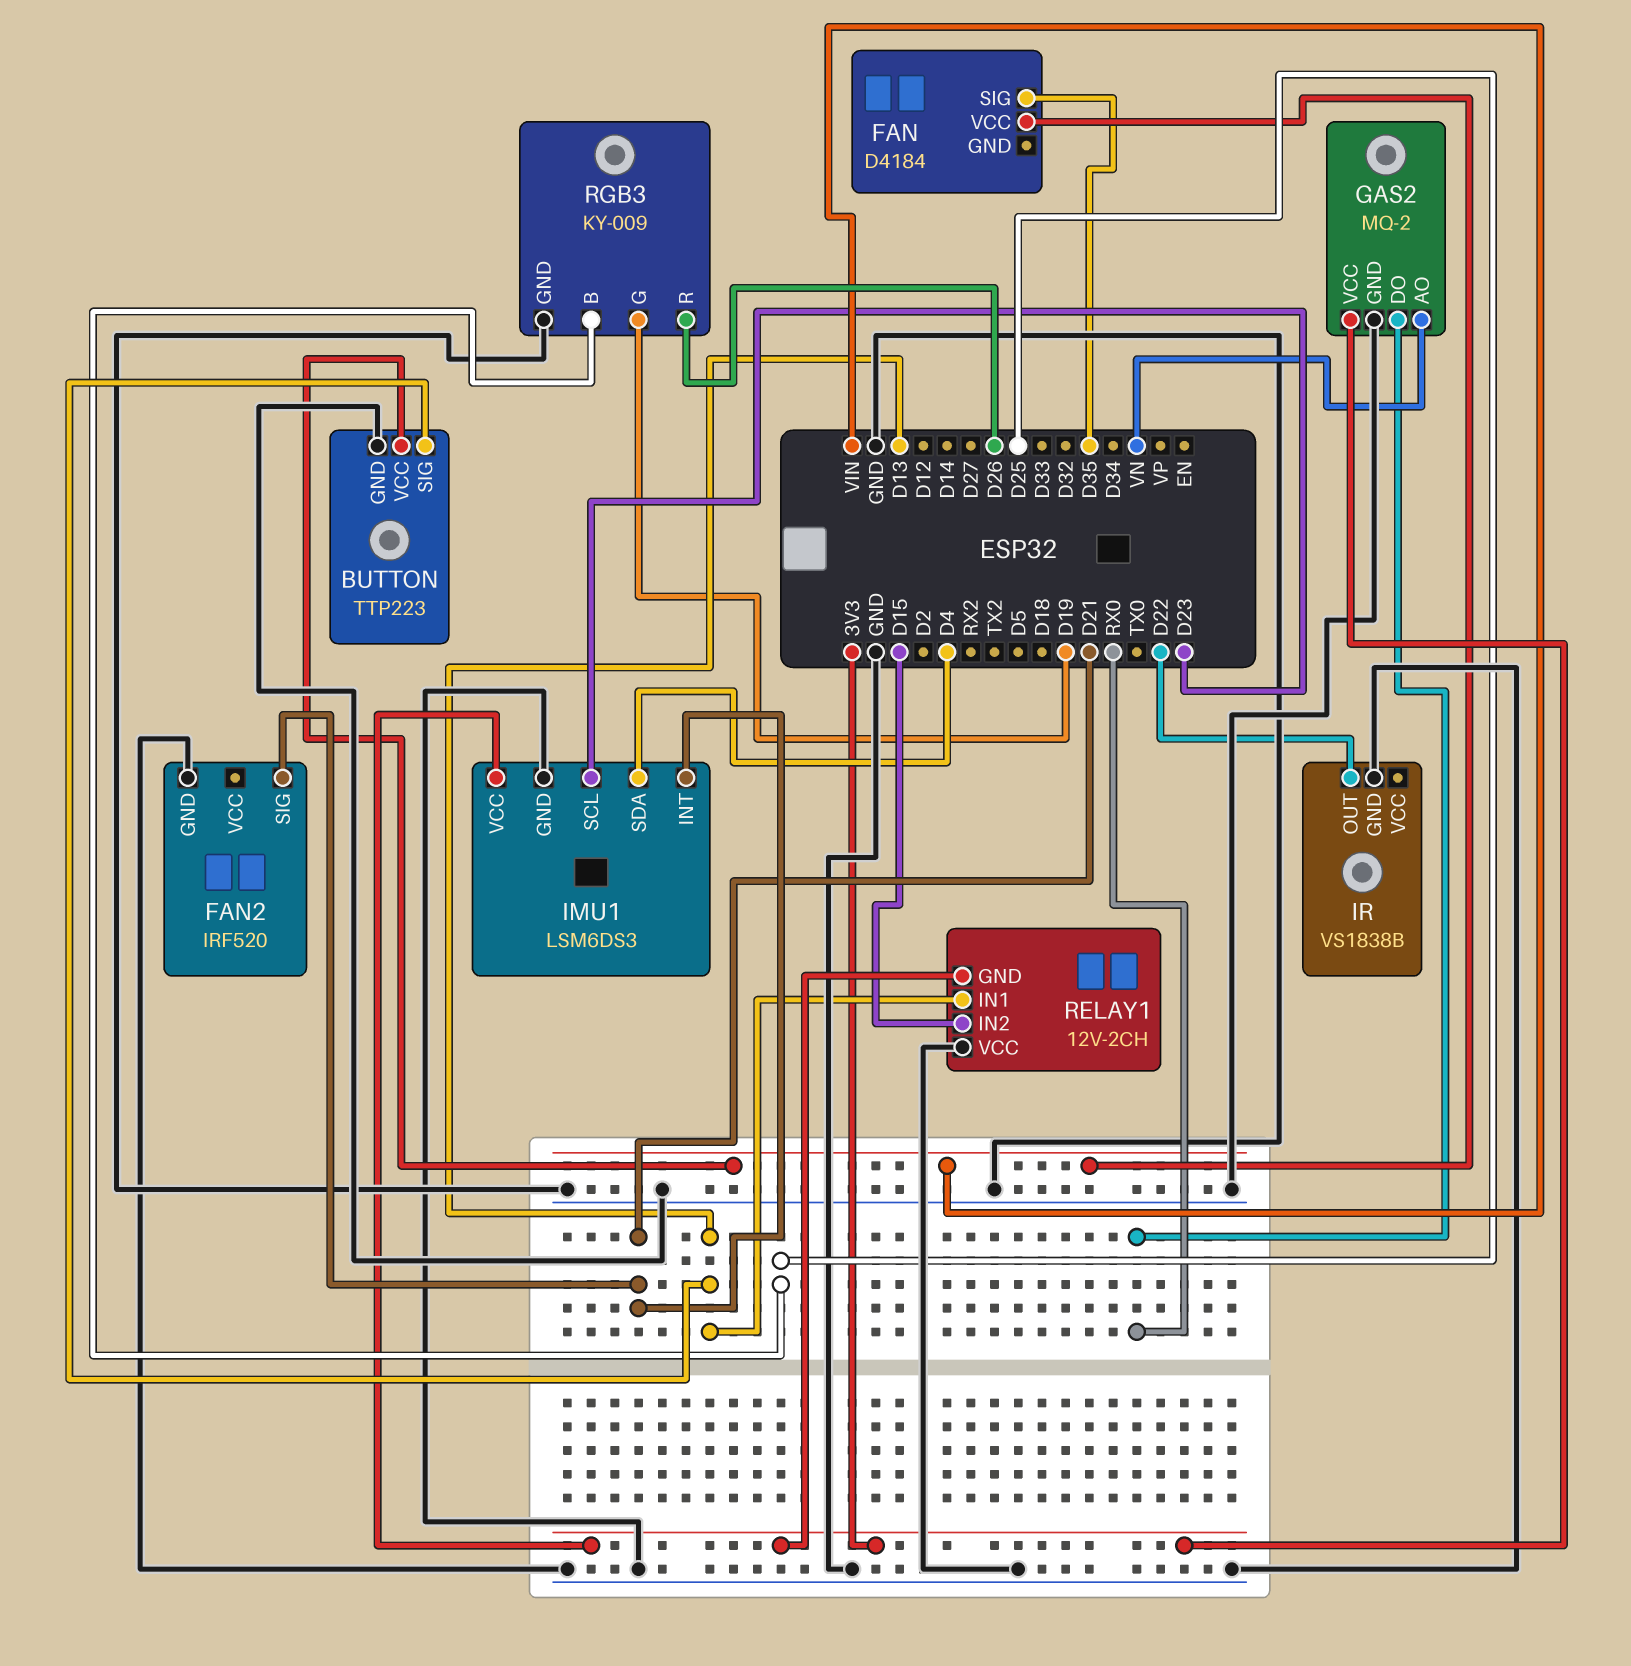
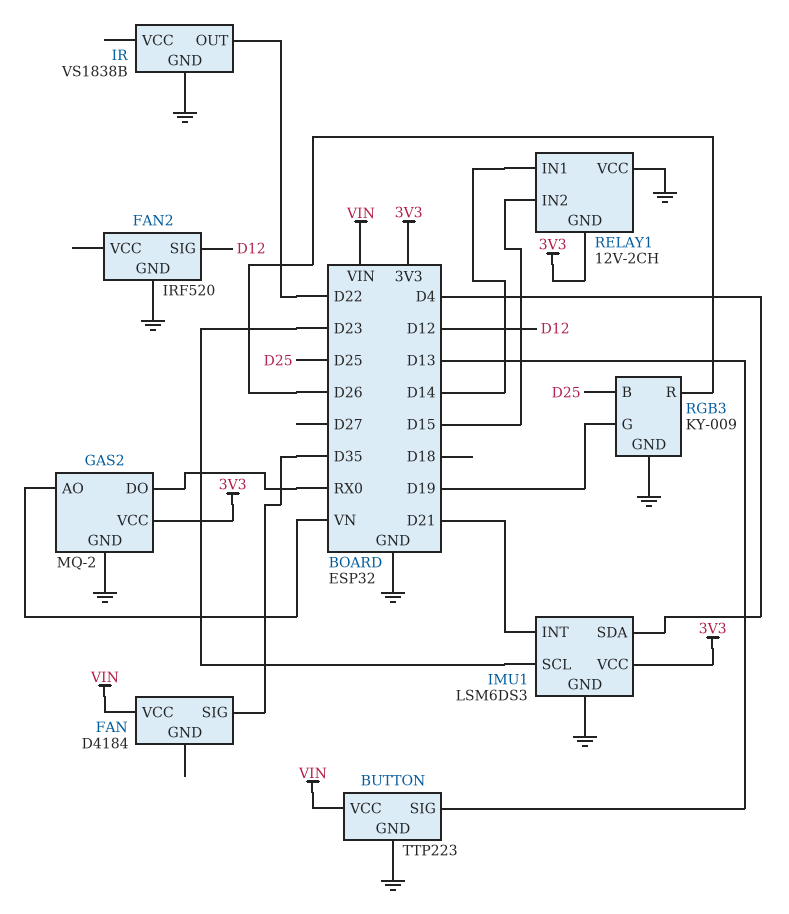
FAN2 pin SIG: D21 -> D12
RELAY1 pin IN1: D13 -> D14

